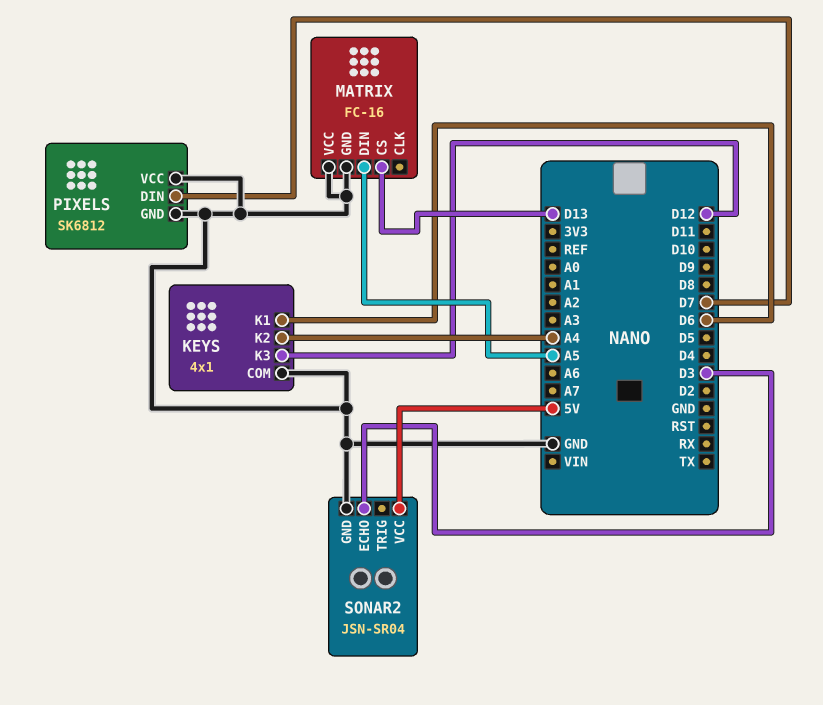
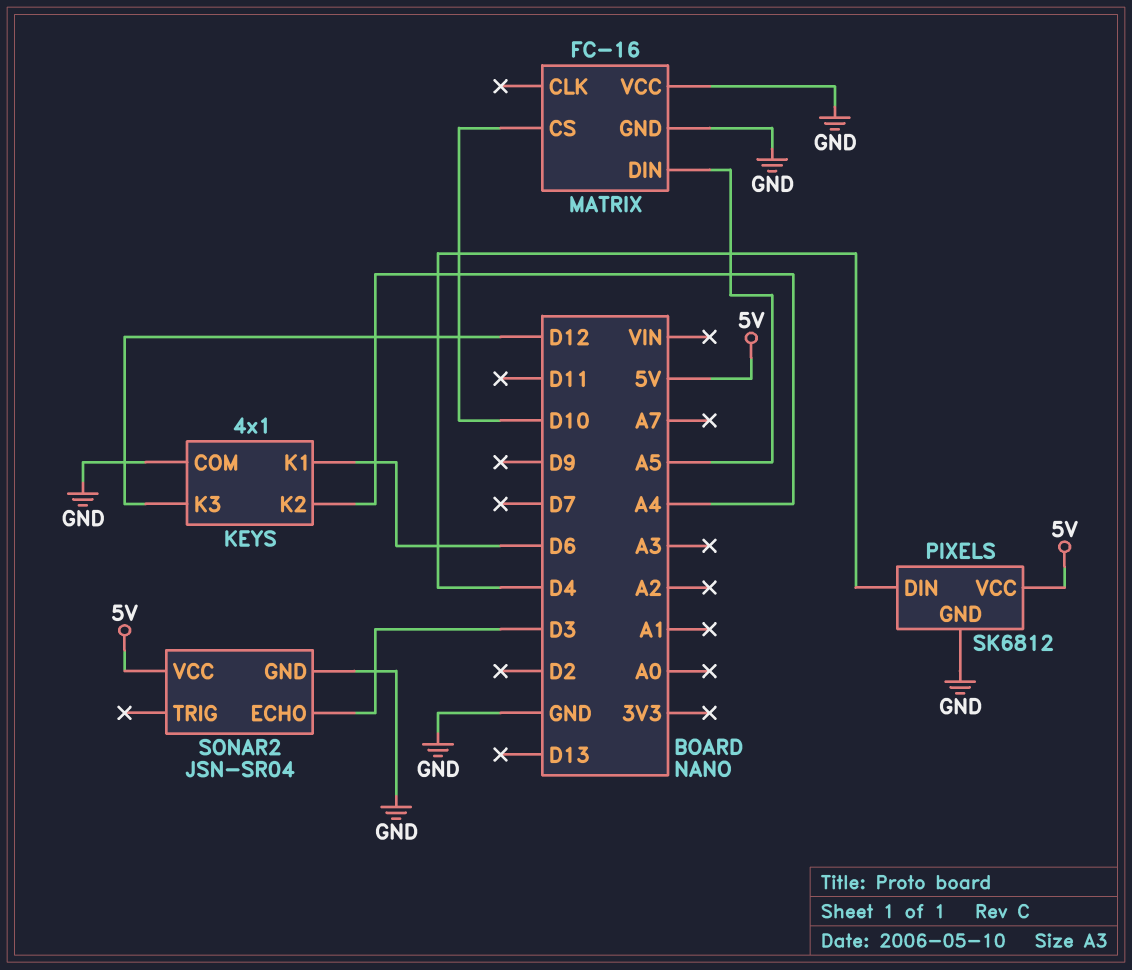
MATRIX pin CS: D13 -> D10
PIXELS pin DIN: D7 -> D4
PIXELS pin VCC: GND -> 5V

